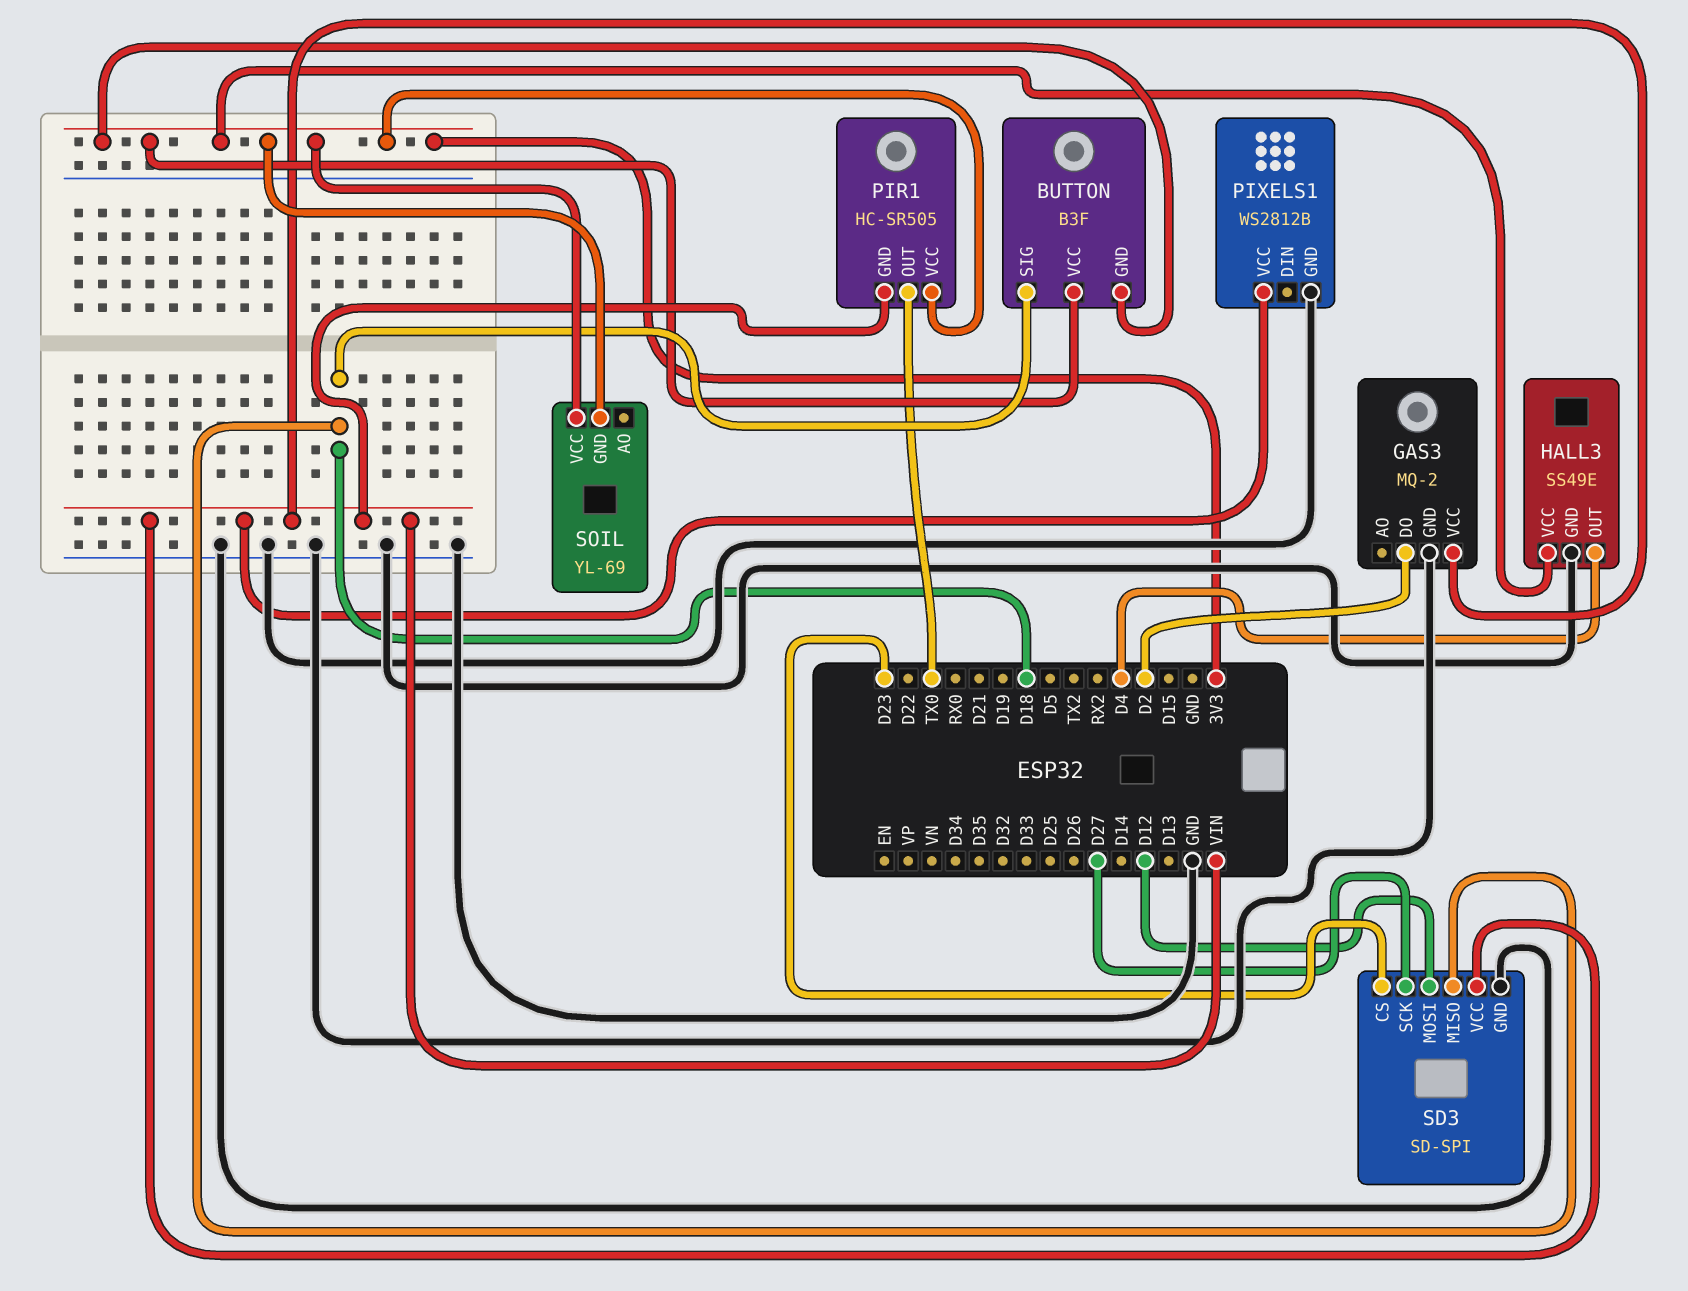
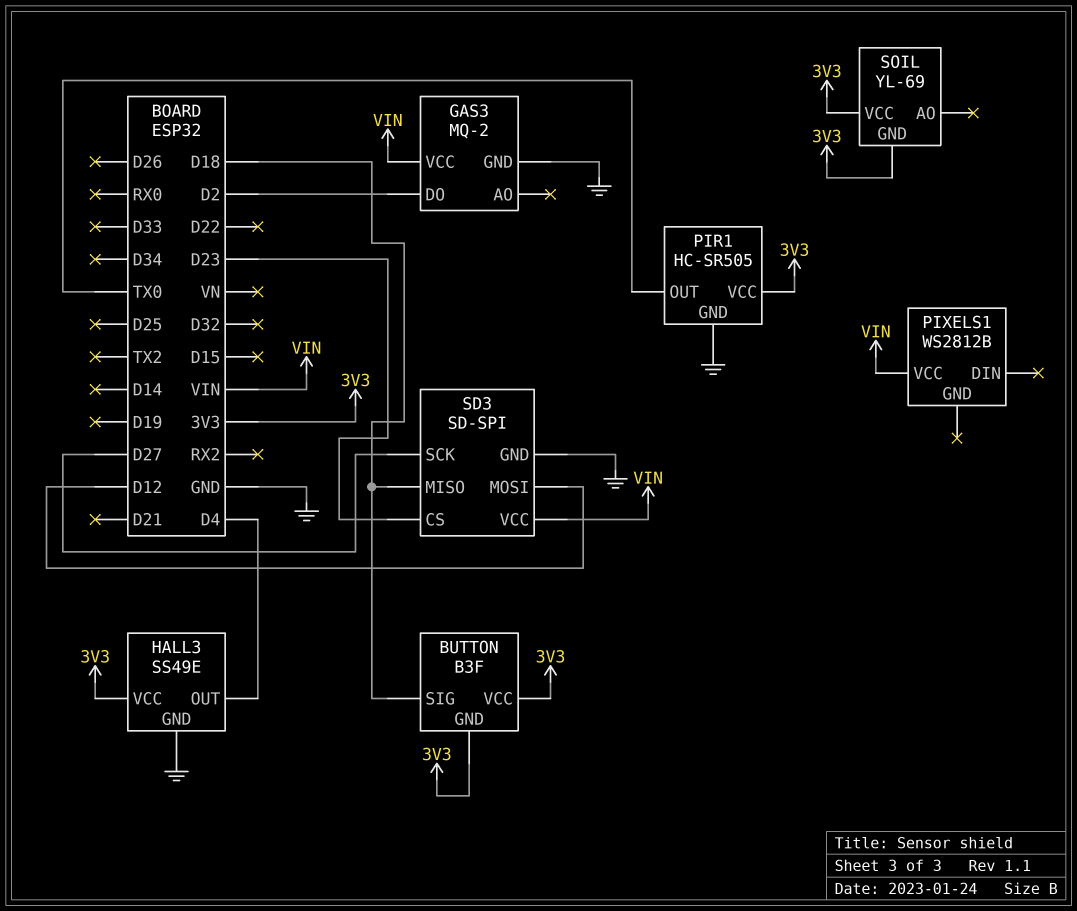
PIR1 pin GND: VIN -> GND
PIXELS1 pin GND: GND -> none

